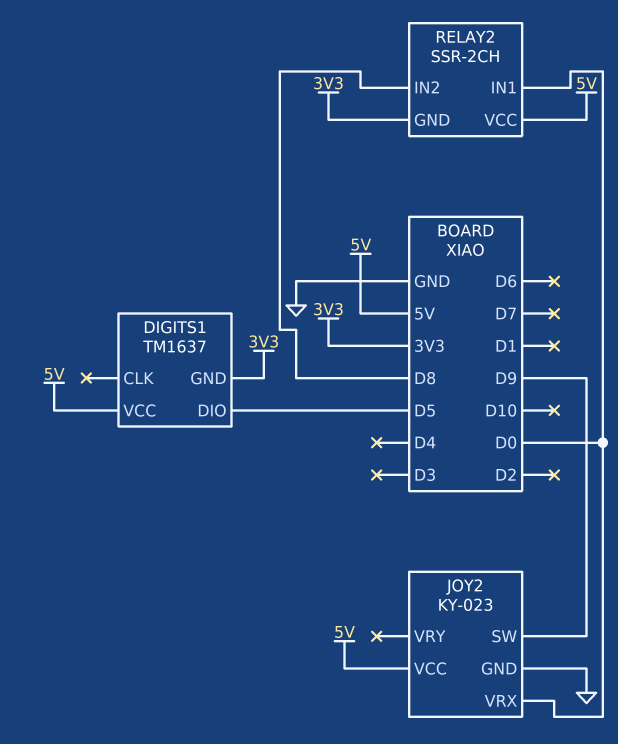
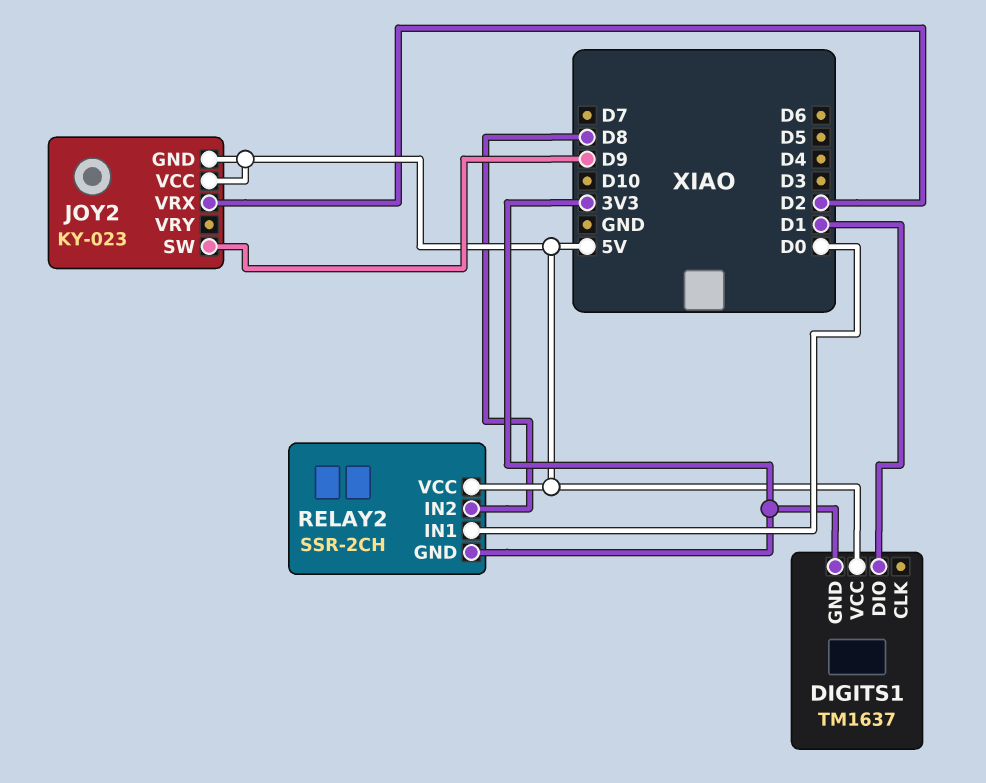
DIGITS1 pin DIO: D5 -> D1
JOY2 pin GND: GND -> 5V
JOY2 pin VRX: D0 -> D2

